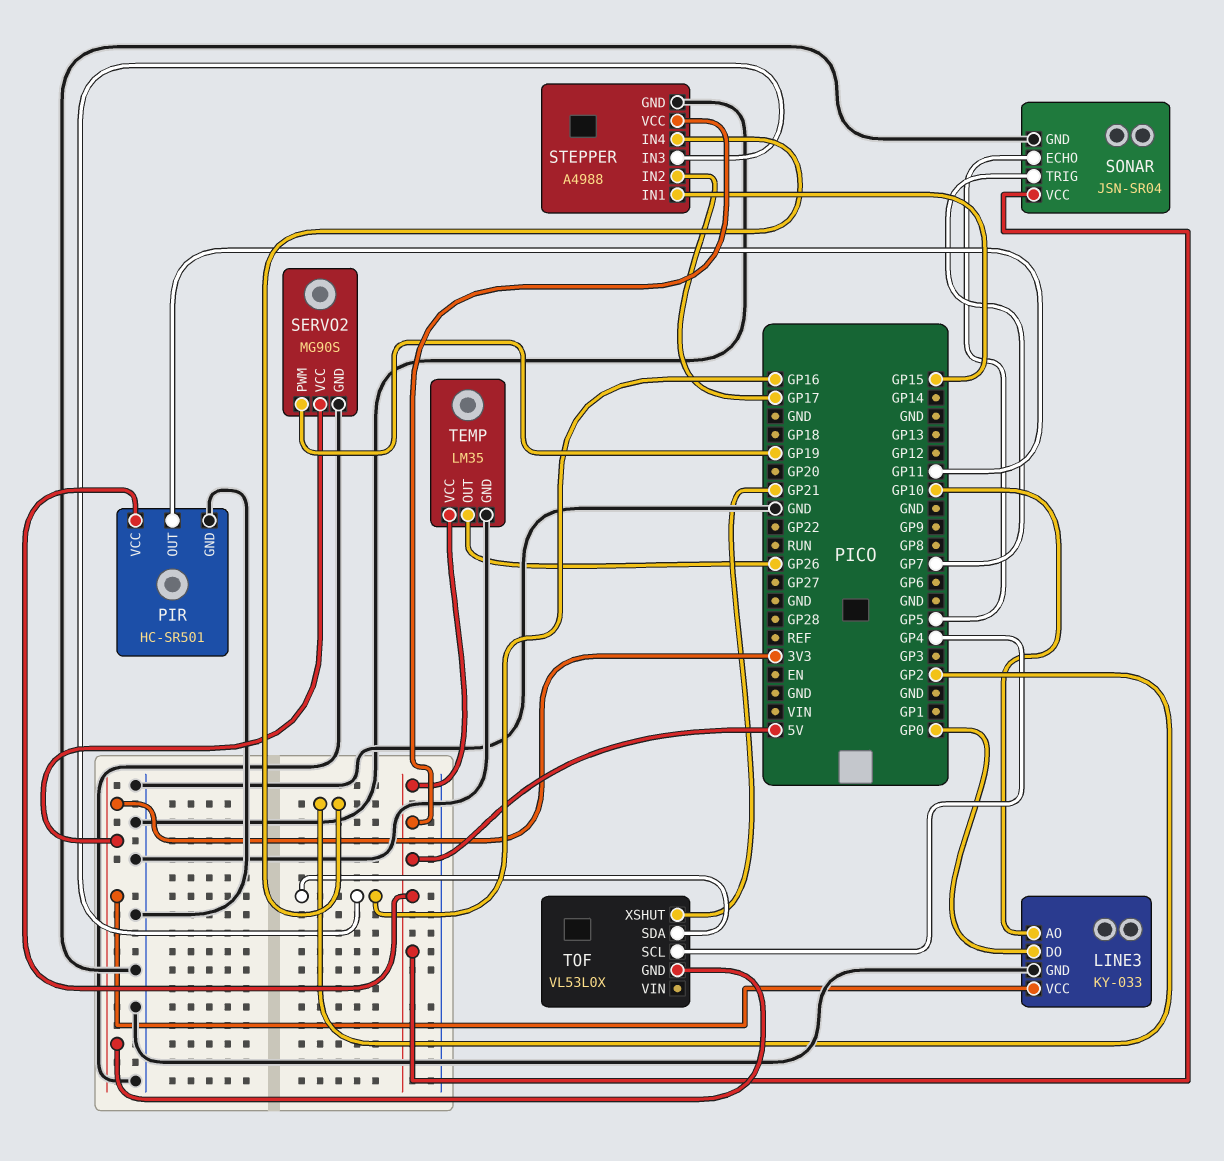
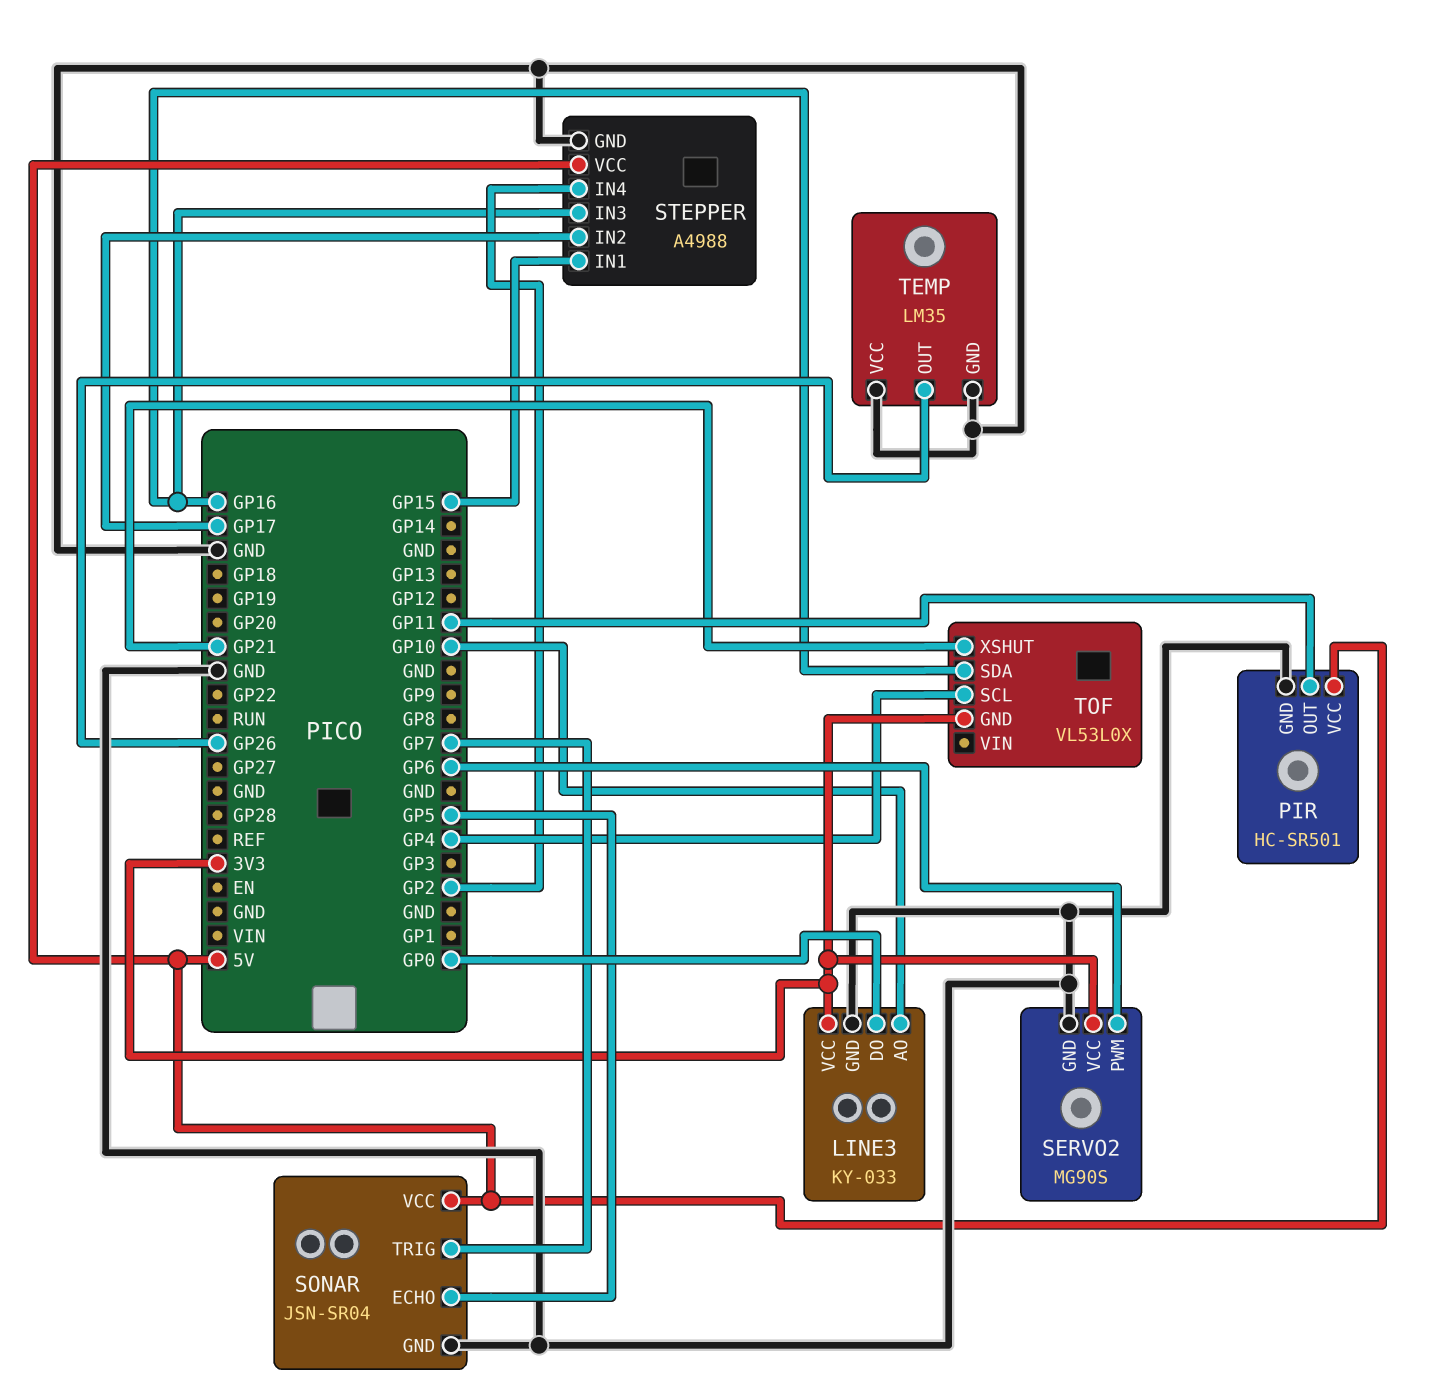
SERVO2 pin PWM: GP19 -> GP6
TEMP pin VCC: 5V -> GND

